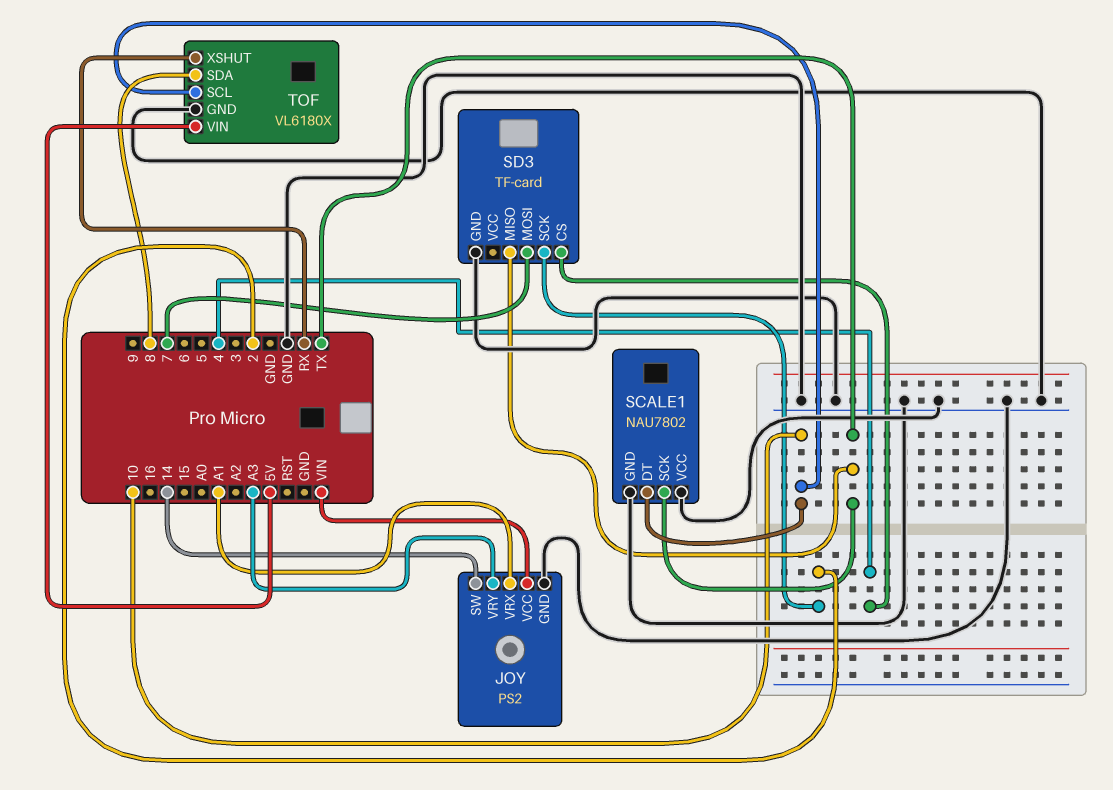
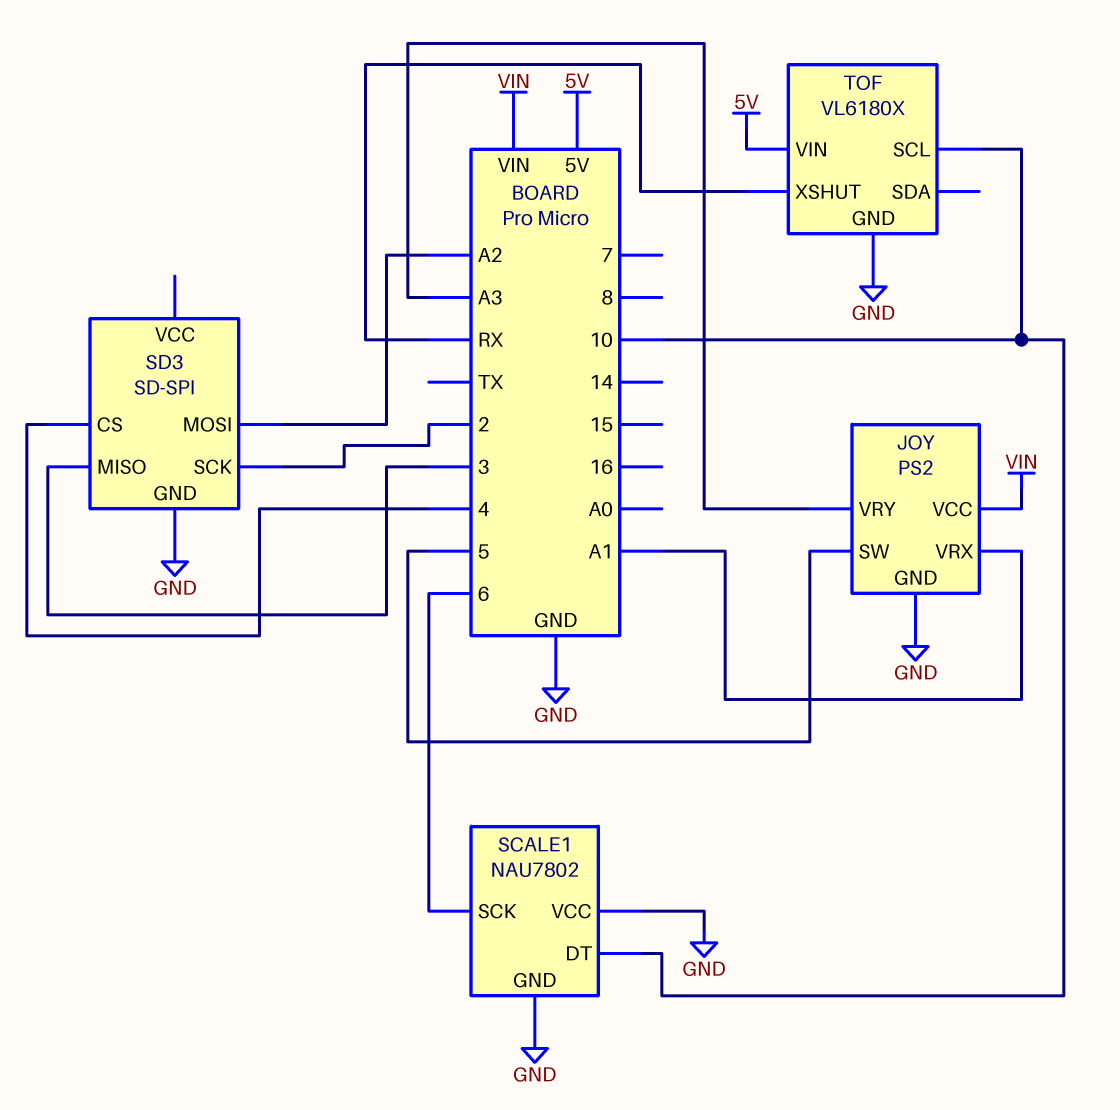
JOY pin SW: 14 -> 5
SCALE1 pin SCK: TX -> 6
SD3: TF-card -> SD-SPI
SD3 pin MISO: TX -> 3
SD3 pin MOSI: 7 -> A2
TOF pin SDA: 8 -> none

